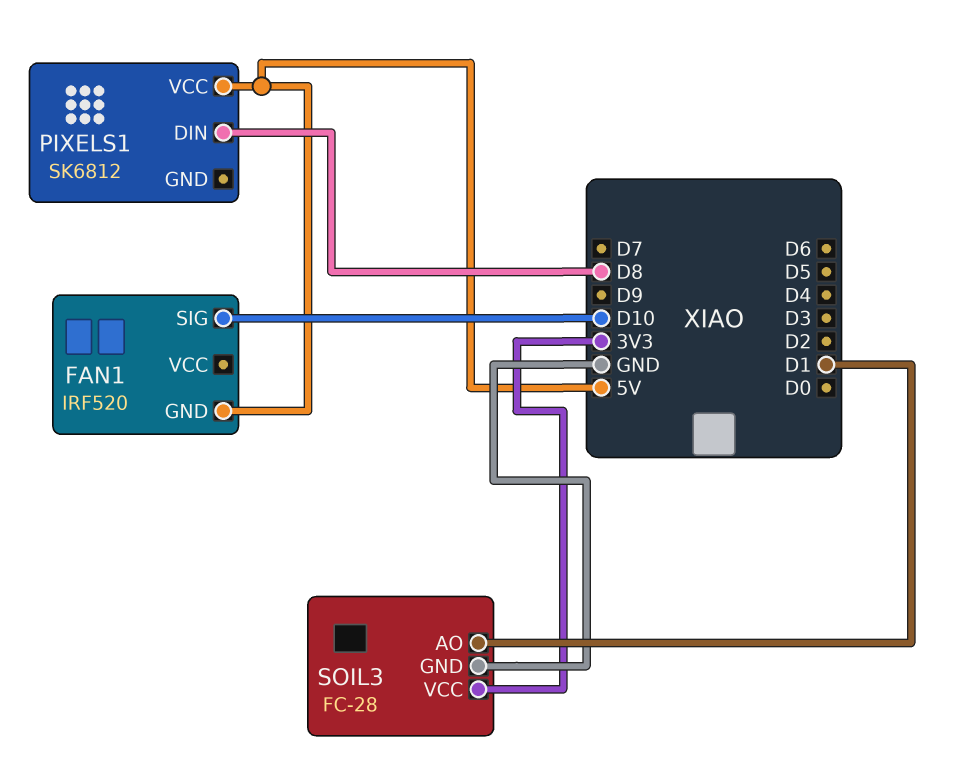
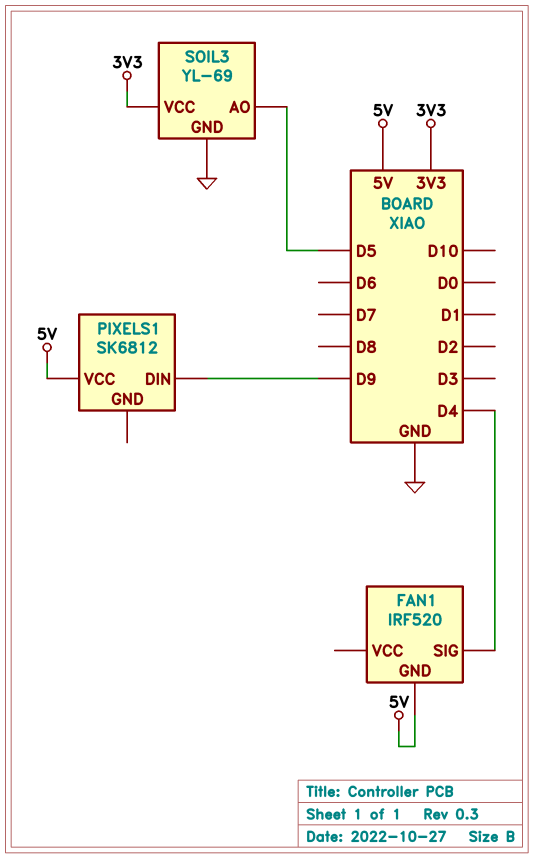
FAN1 pin SIG: D10 -> D4
PIXELS1 pin DIN: D8 -> D9
SOIL3: FC-28 -> YL-69
SOIL3 pin AO: D1 -> D5

